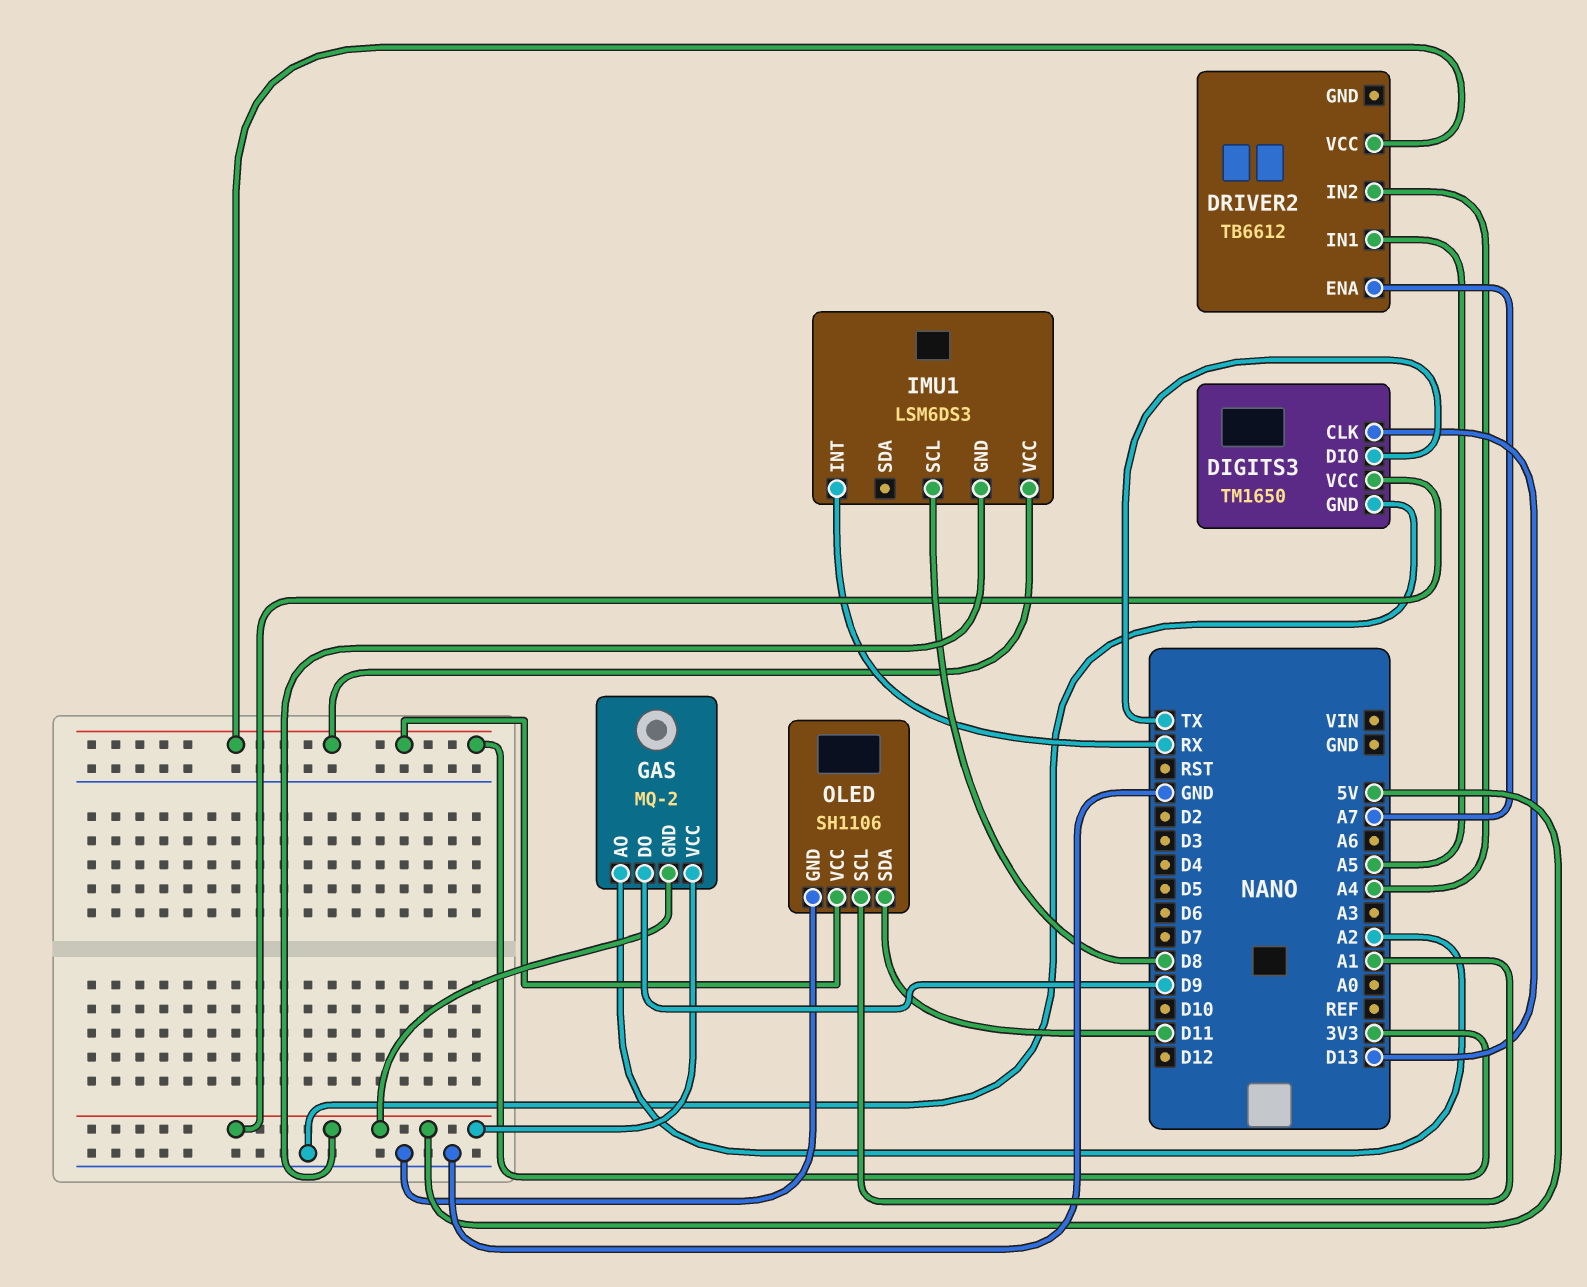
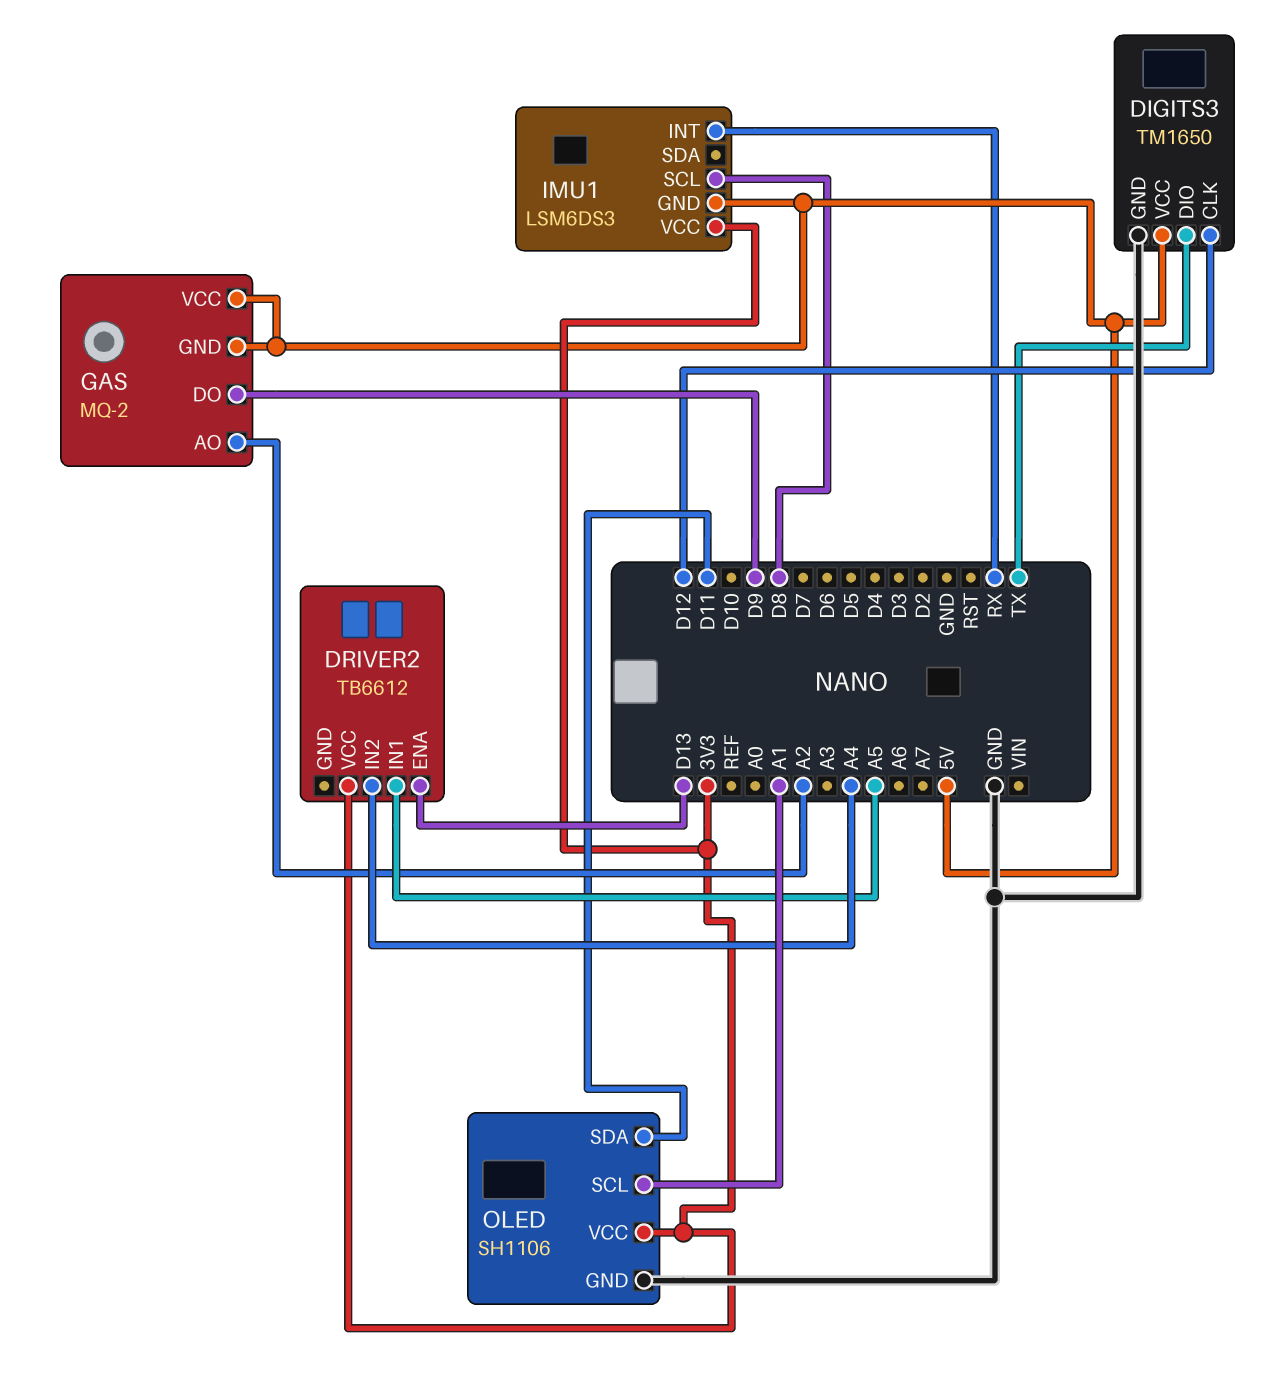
DIGITS3 pin CLK: D13 -> D12
DRIVER2 pin ENA: A7 -> D13

